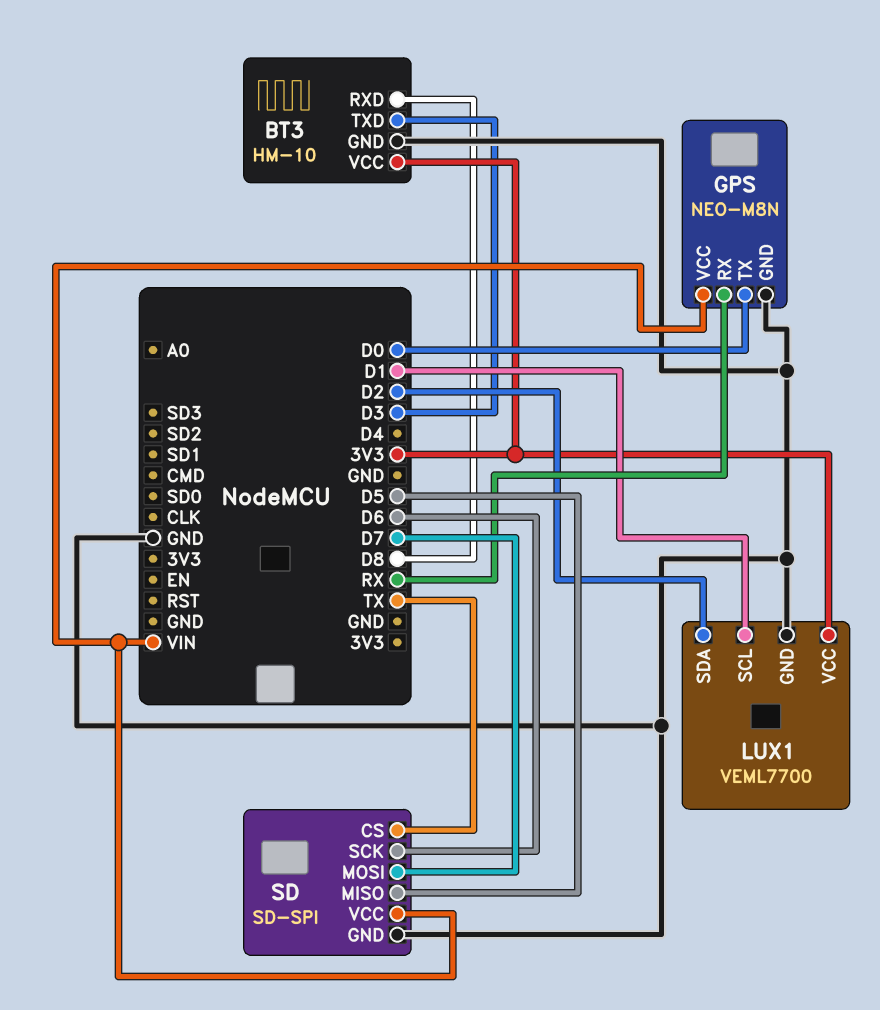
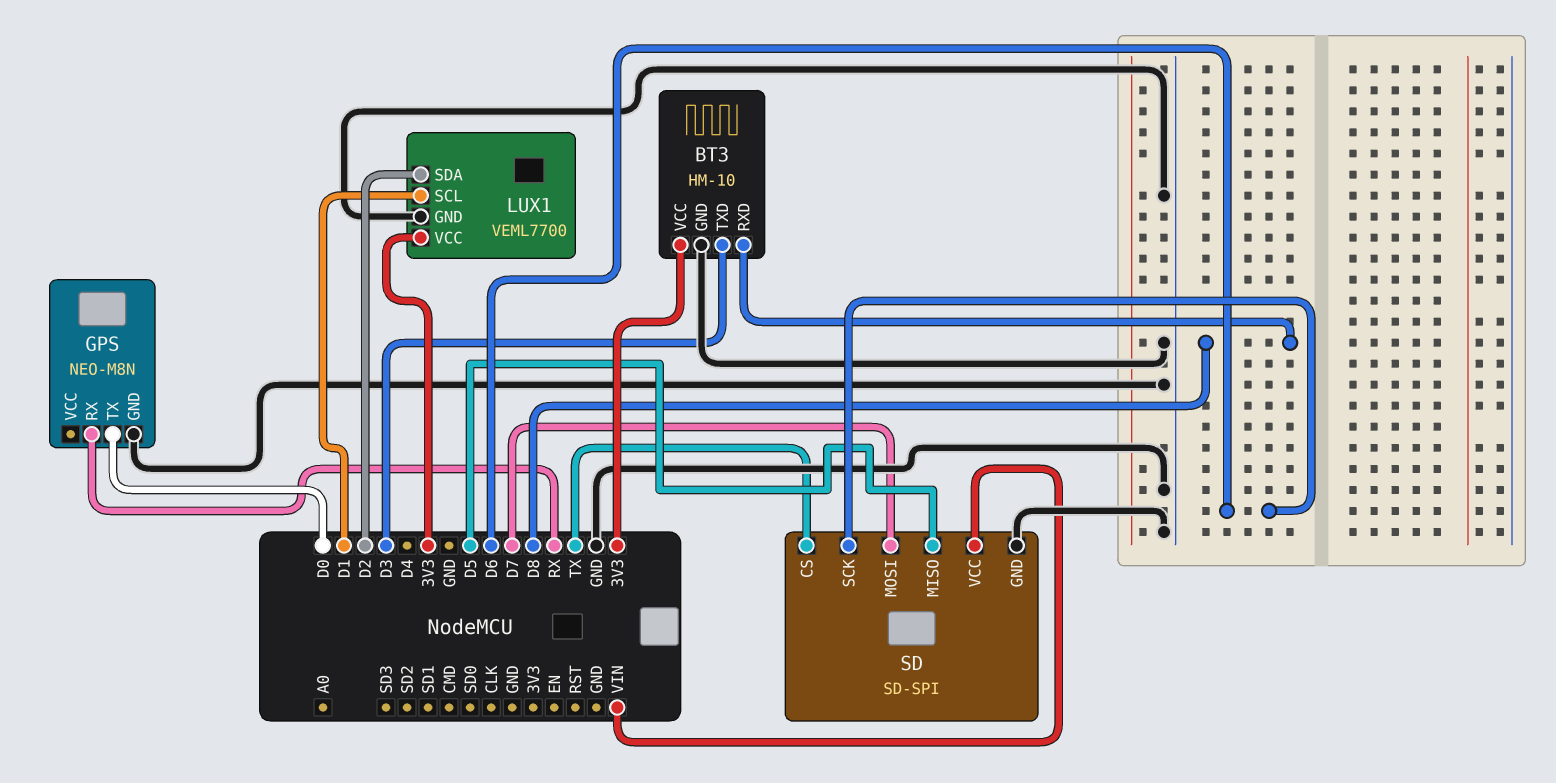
GPS pin VCC: VIN -> none

